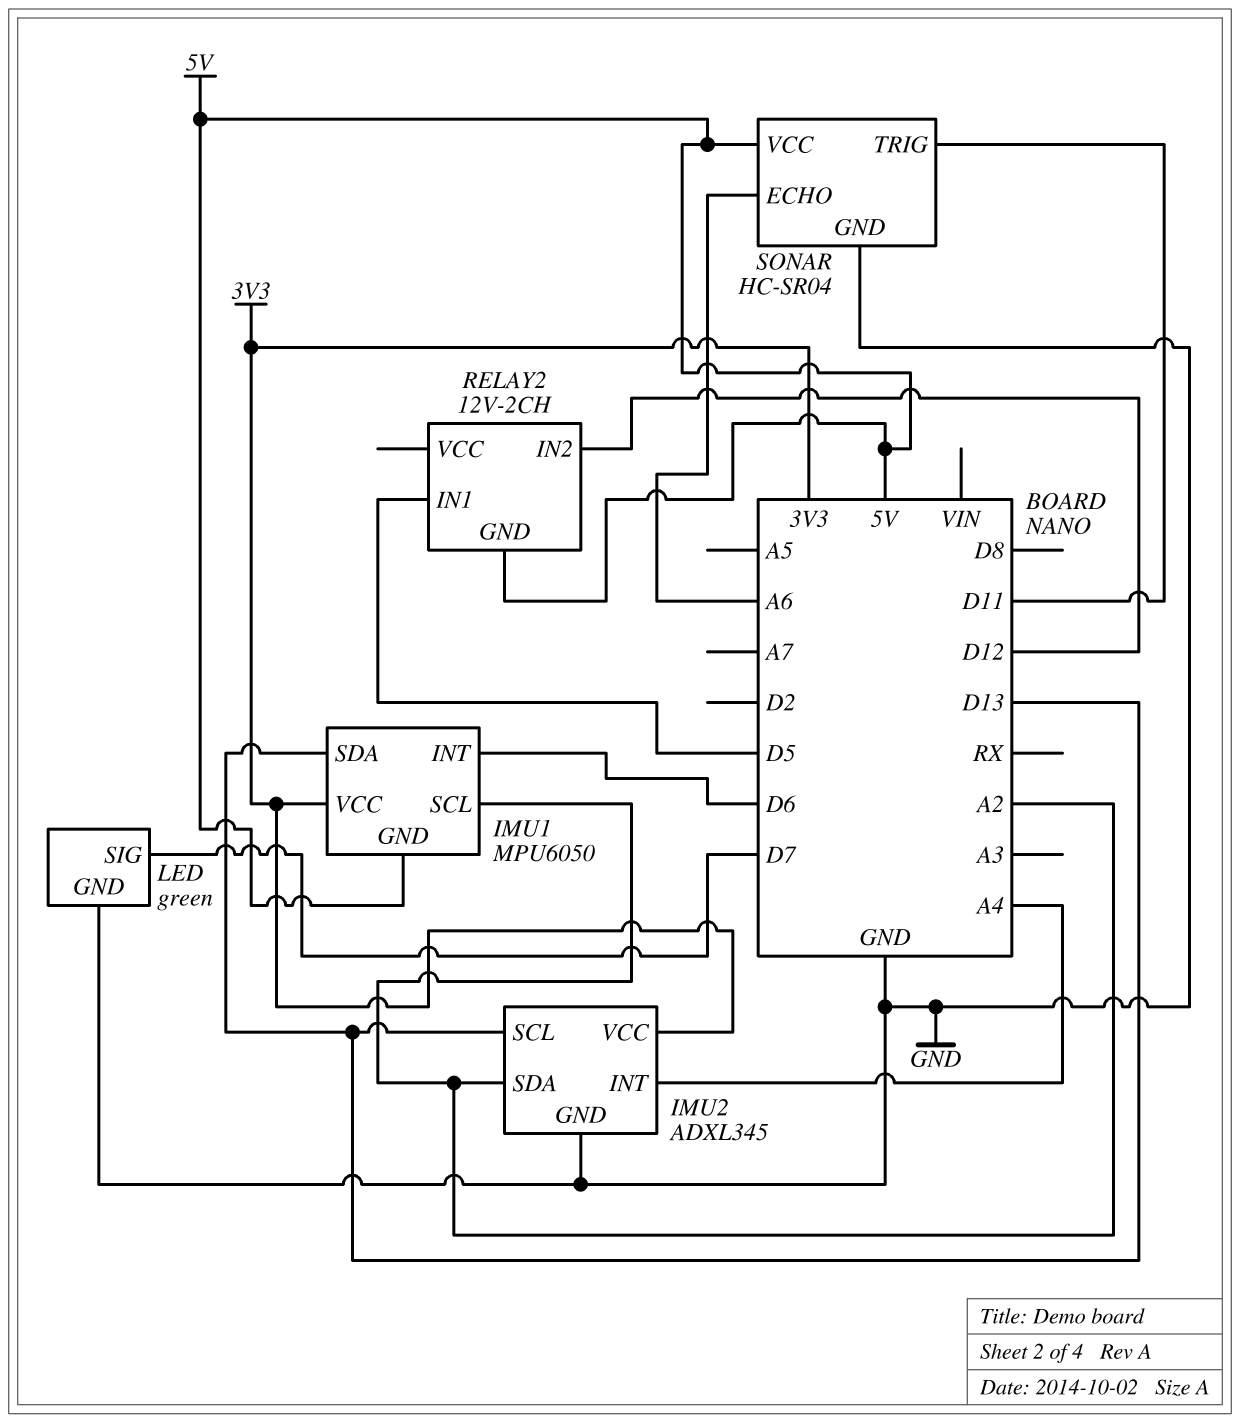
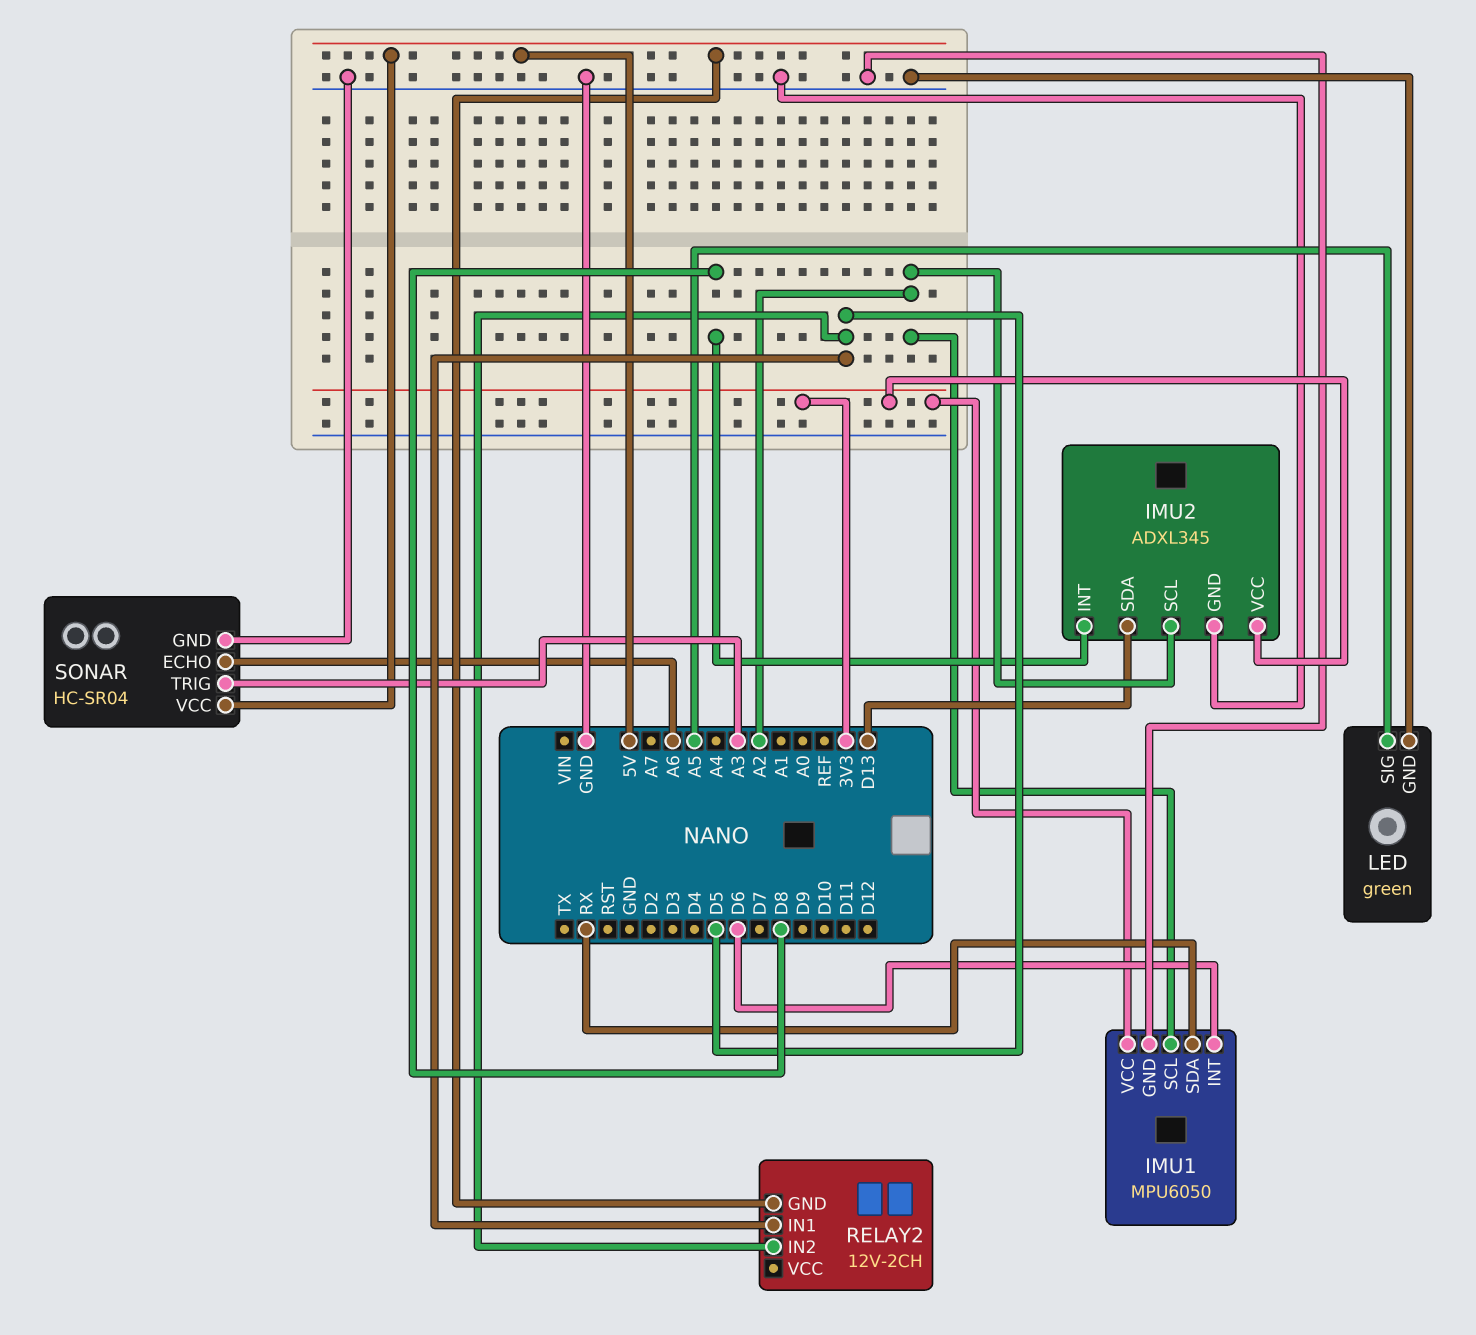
IMU1 pin GND: 5V -> GND
IMU1 pin SDA: D13 -> RX
IMU2 pin INT: A4 -> D8
IMU2 pin SCL: D13 -> A2
IMU2 pin SDA: A2 -> D13
LED pin SIG: D7 -> A5
RELAY2 pin IN2: D12 -> D5
SONAR pin TRIG: D11 -> A3

